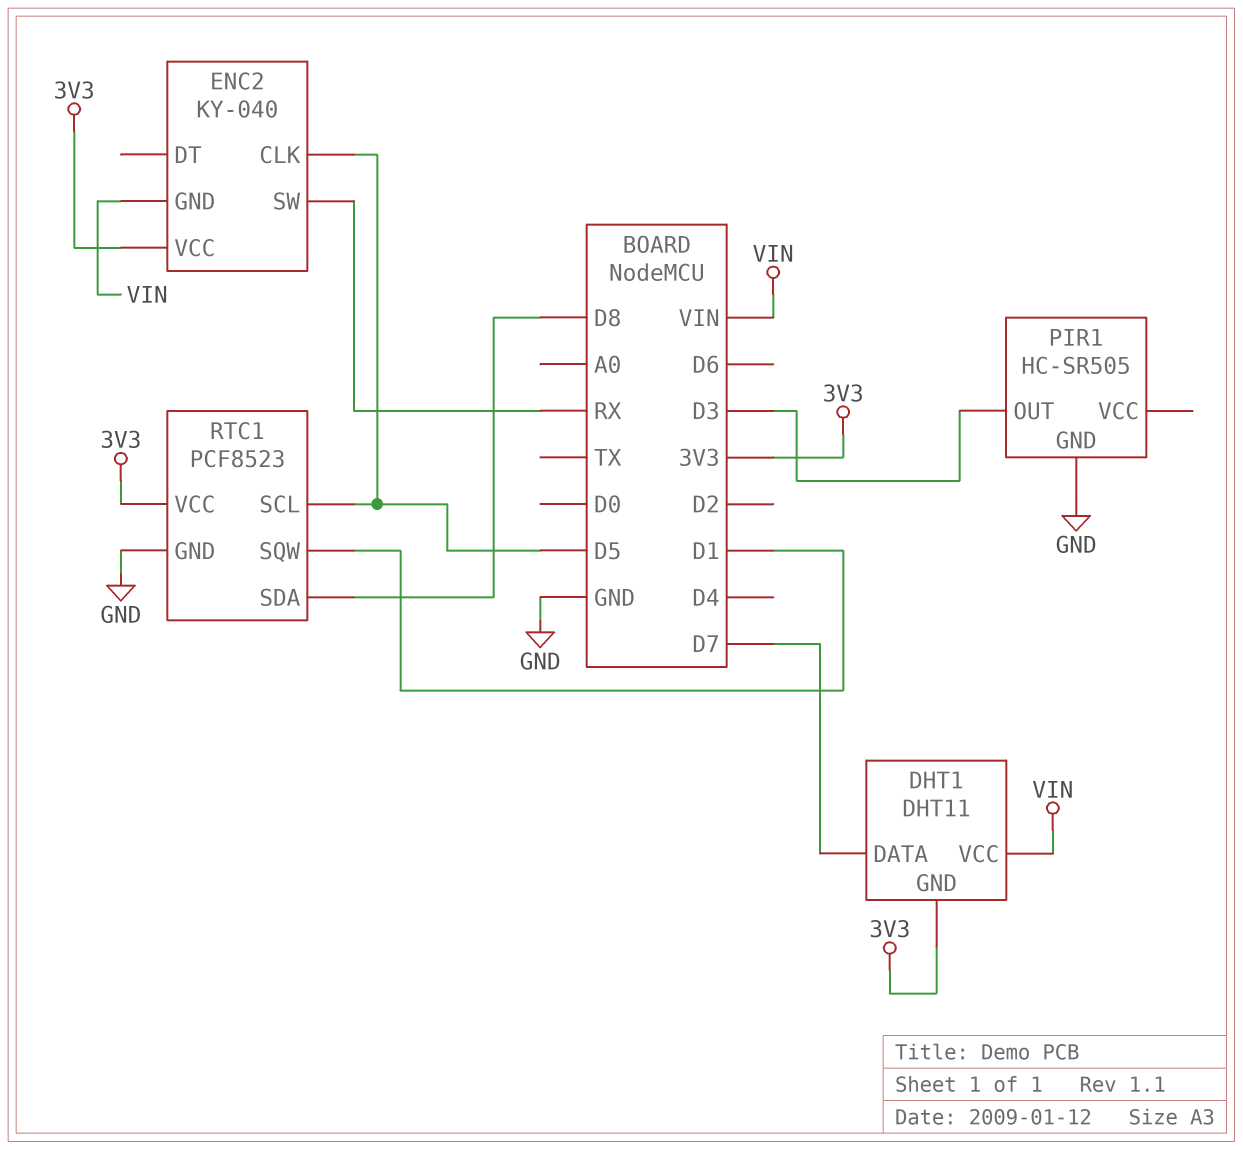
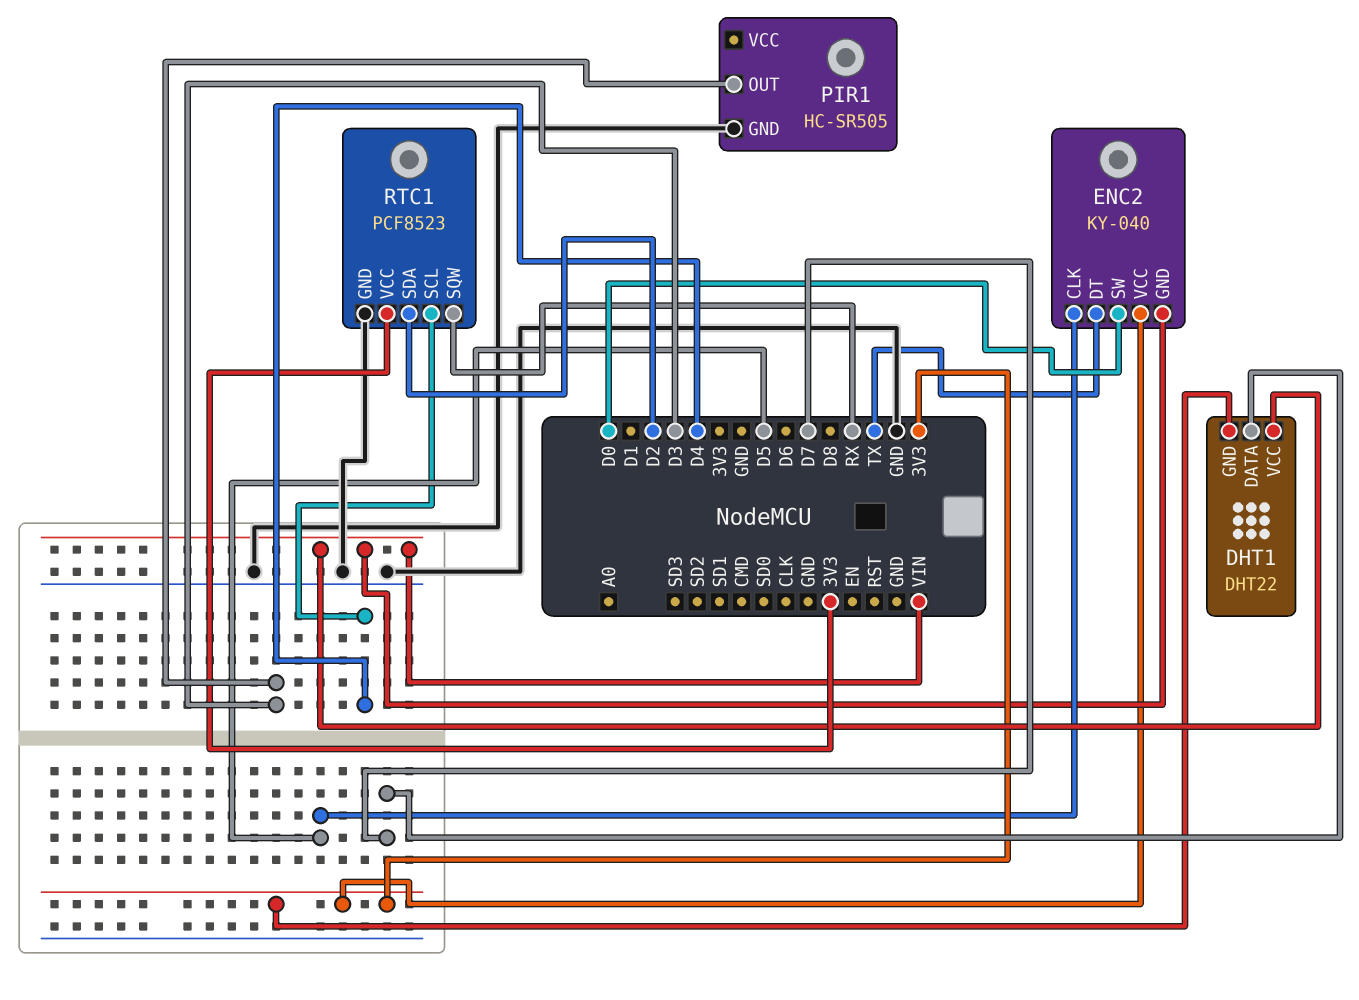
DHT1: DHT11 -> DHT22
ENC2 pin DT: none -> TX
ENC2 pin SW: RX -> D0
RTC1 pin SCL: D5 -> D4
RTC1 pin SDA: D8 -> D2
RTC1 pin SQW: D1 -> RX

